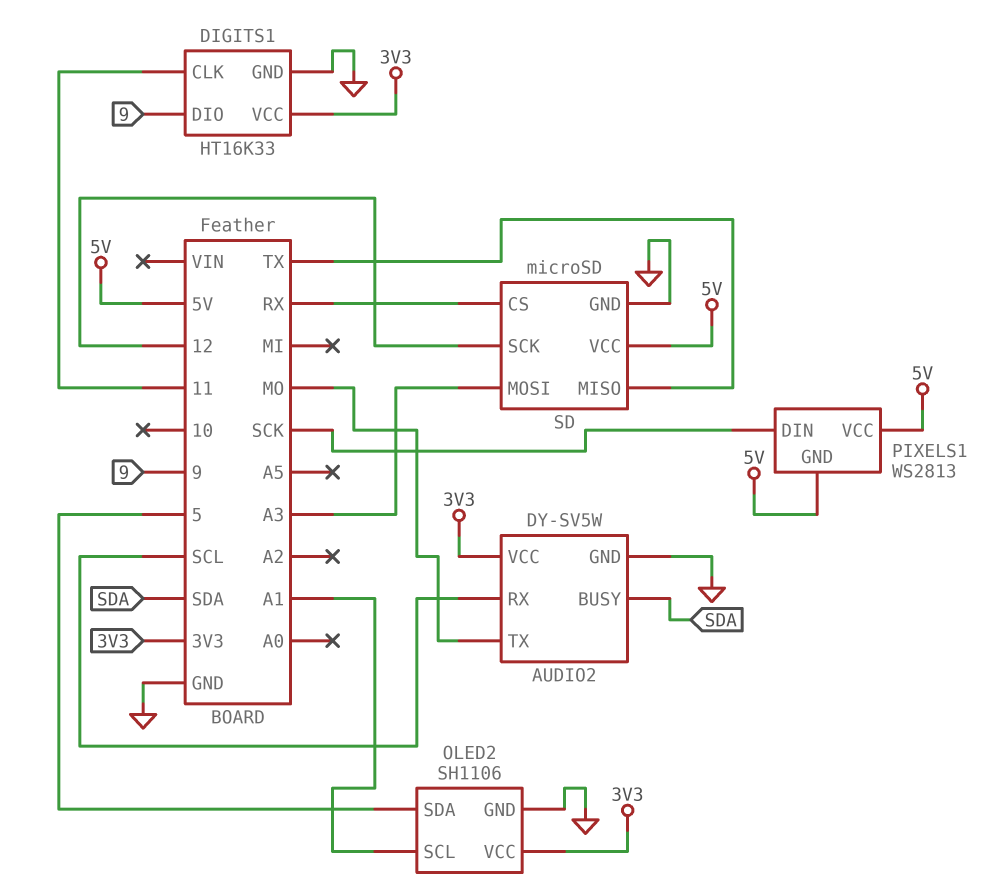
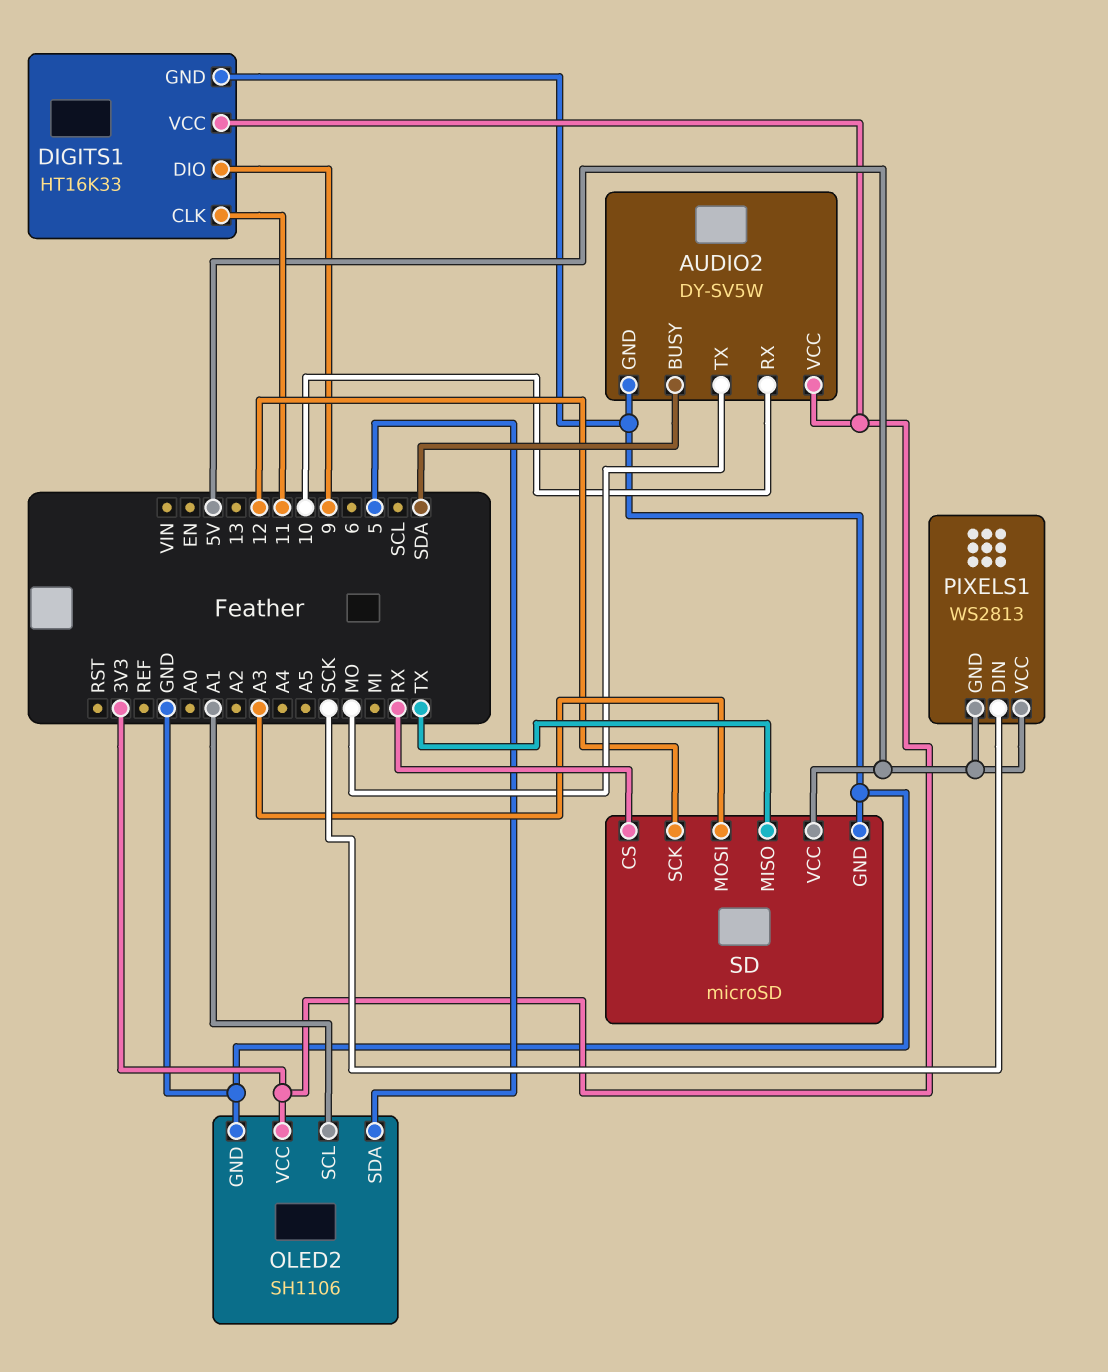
AUDIO2 pin RX: SCL -> 10

